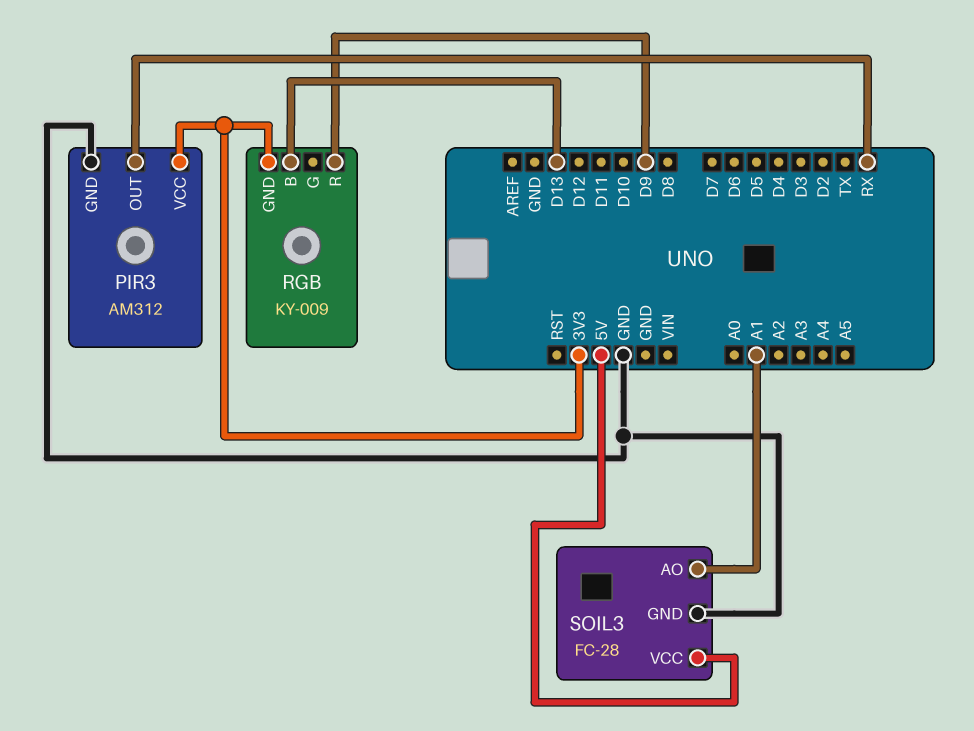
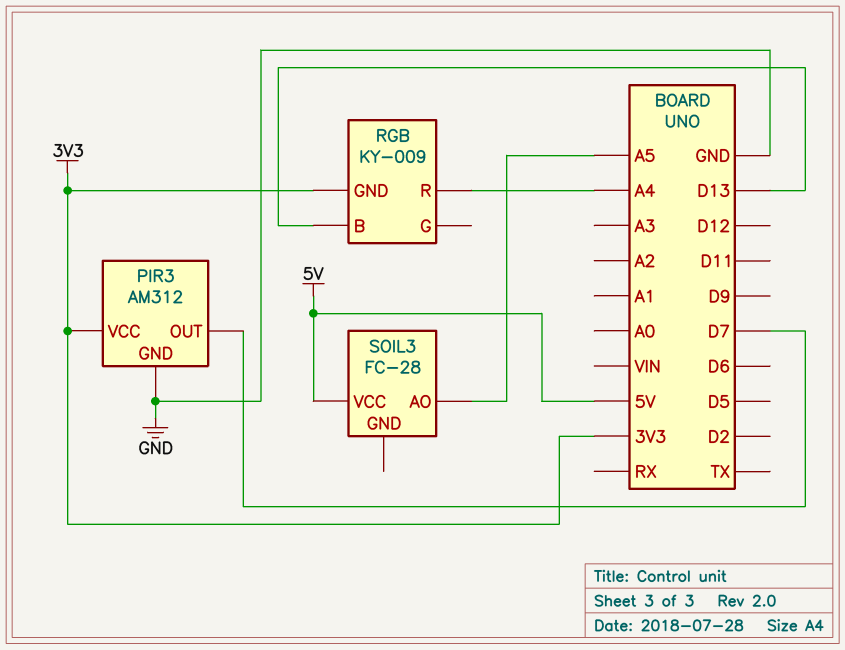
PIR3 pin OUT: RX -> D7
RGB pin R: D9 -> A4
SOIL3 pin AO: A1 -> A5
SOIL3 pin GND: GND -> none

